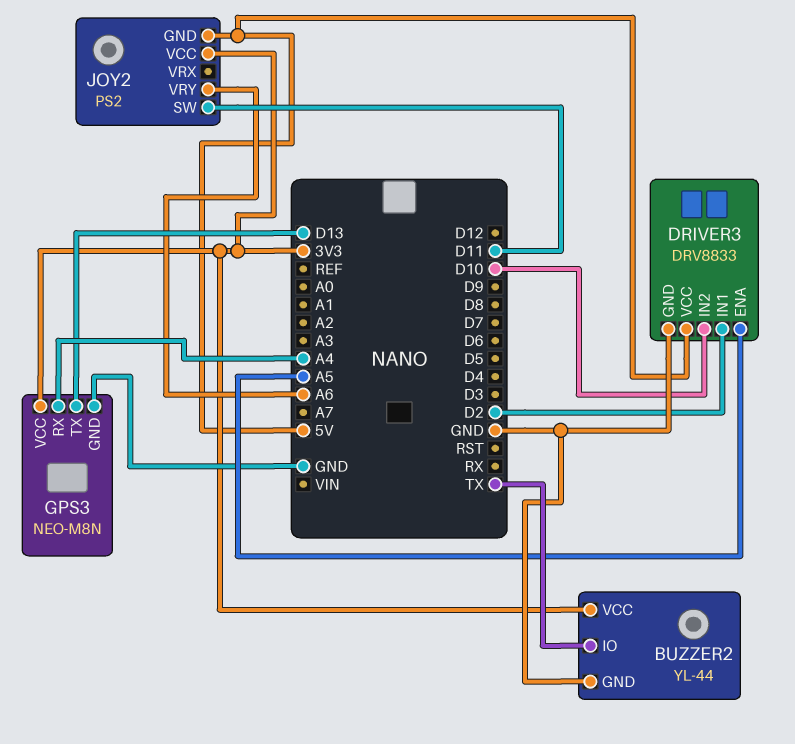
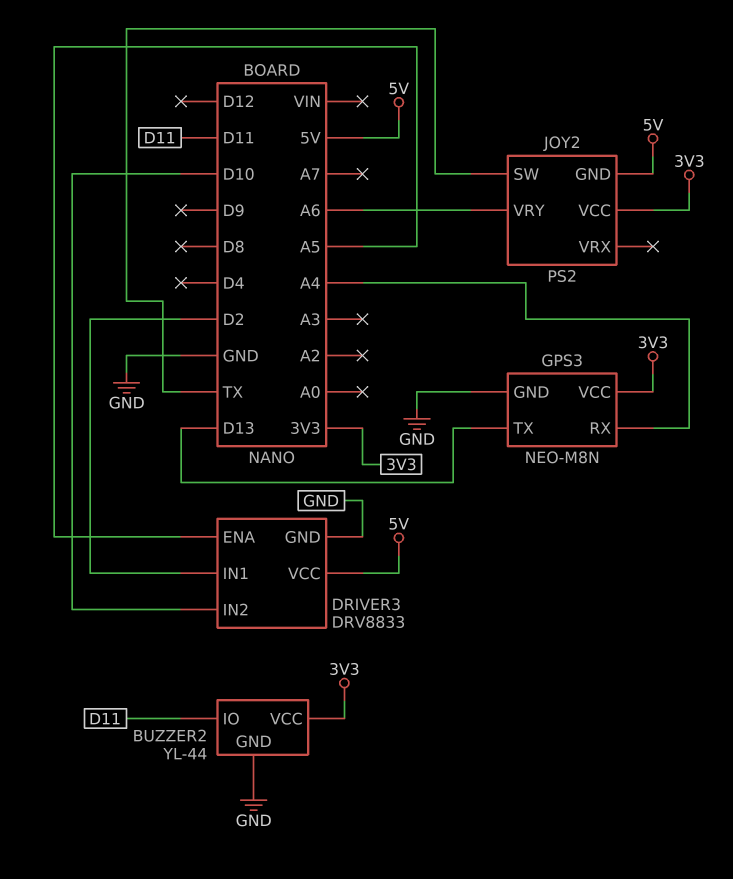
BUZZER2 pin IO: TX -> D11
JOY2 pin SW: D11 -> TX

